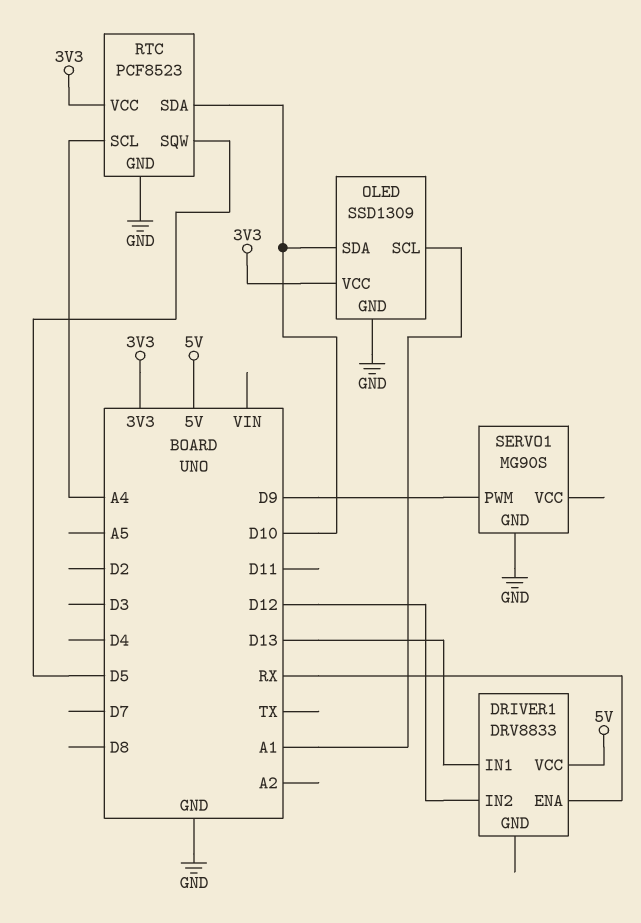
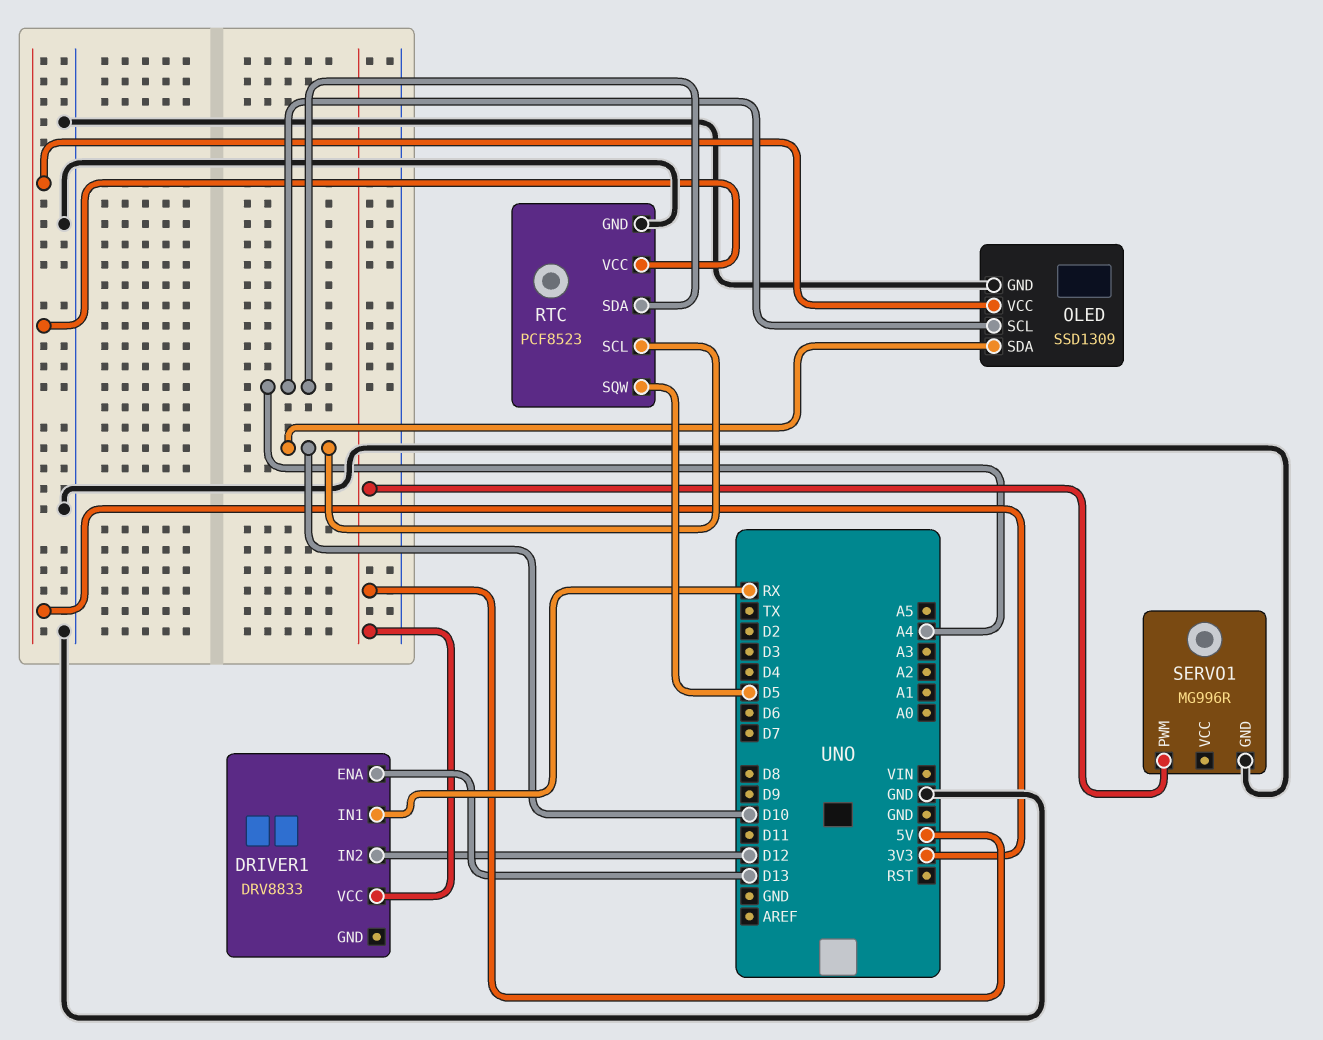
DRIVER1 pin ENA: RX -> D13
DRIVER1 pin IN1: D13 -> RX
OLED pin SCL: A1 -> A4
RTC pin SCL: A4 -> D10
RTC pin SDA: D10 -> A4
SERVO1: MG90S -> MG996R
SERVO1 pin PWM: D9 -> 5V

